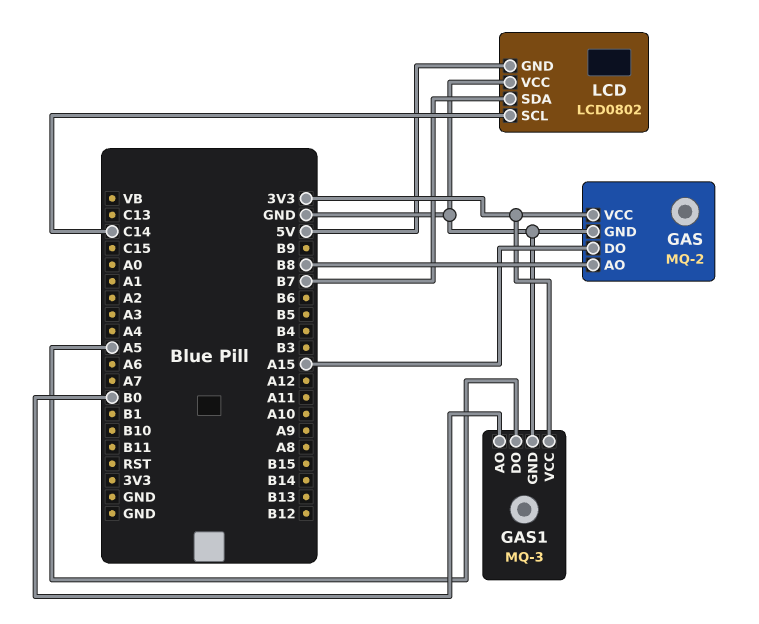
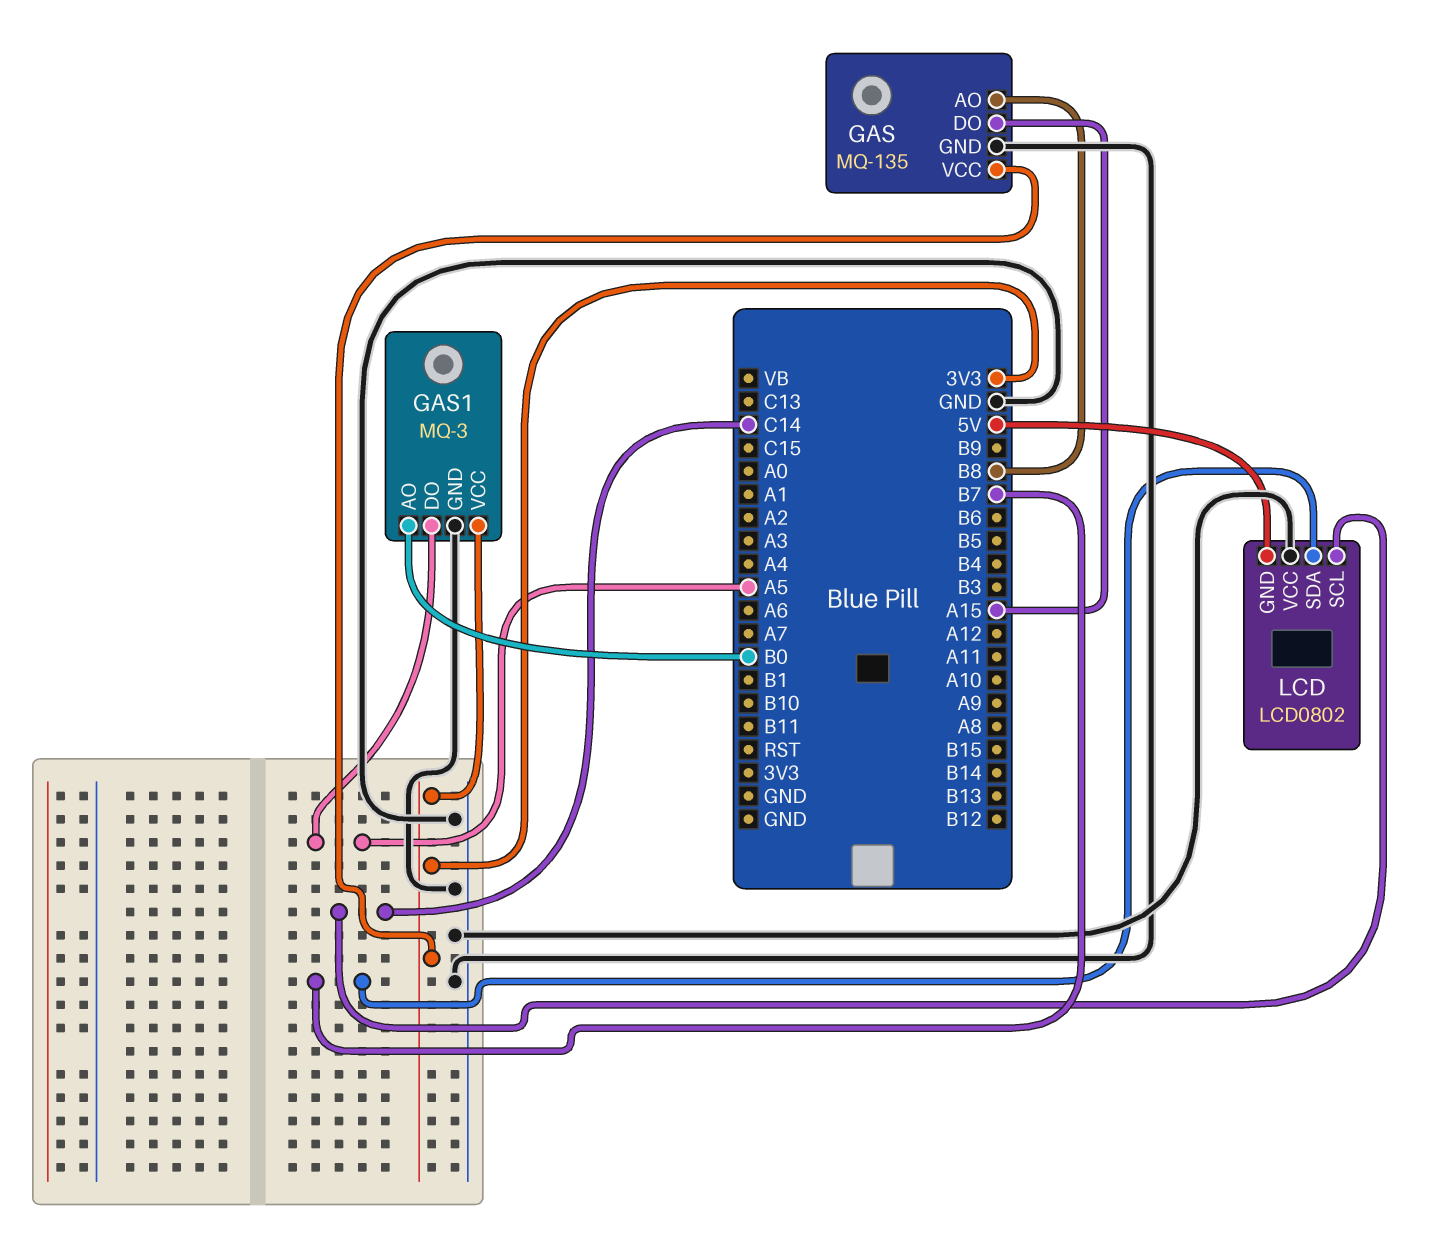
GAS: MQ-2 -> MQ-135

